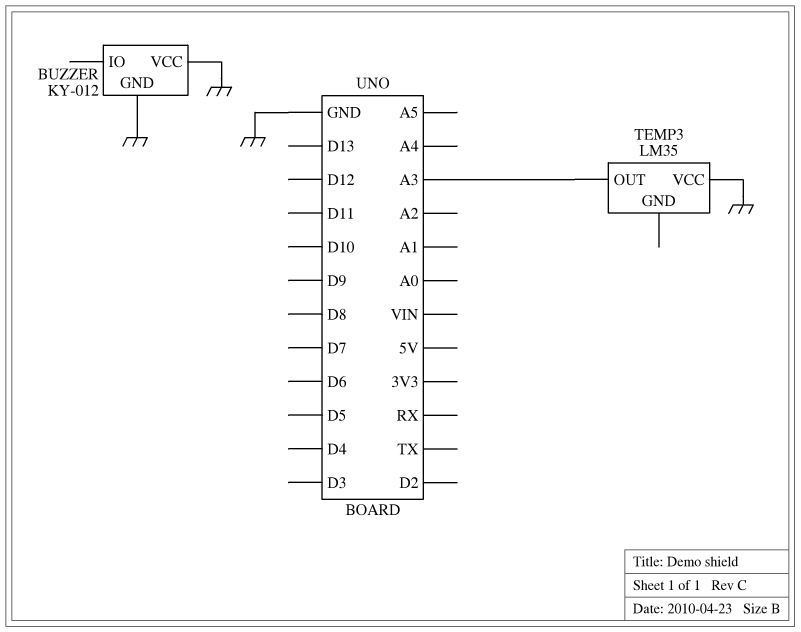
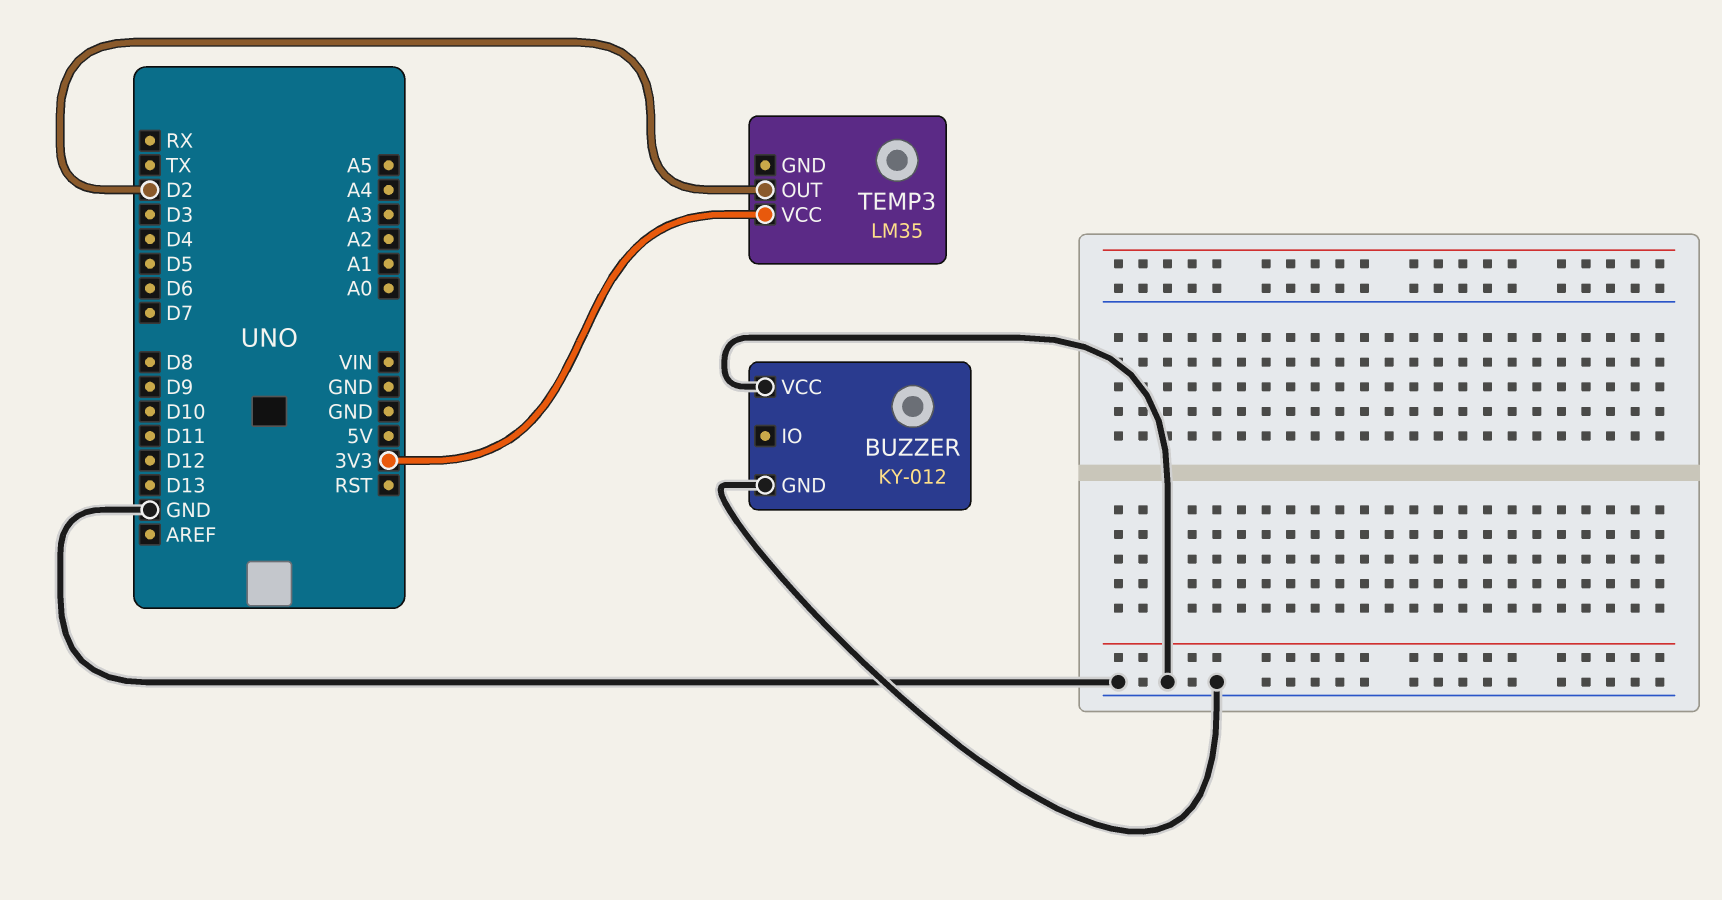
TEMP3 pin OUT: A3 -> D2
TEMP3 pin VCC: GND -> 3V3

